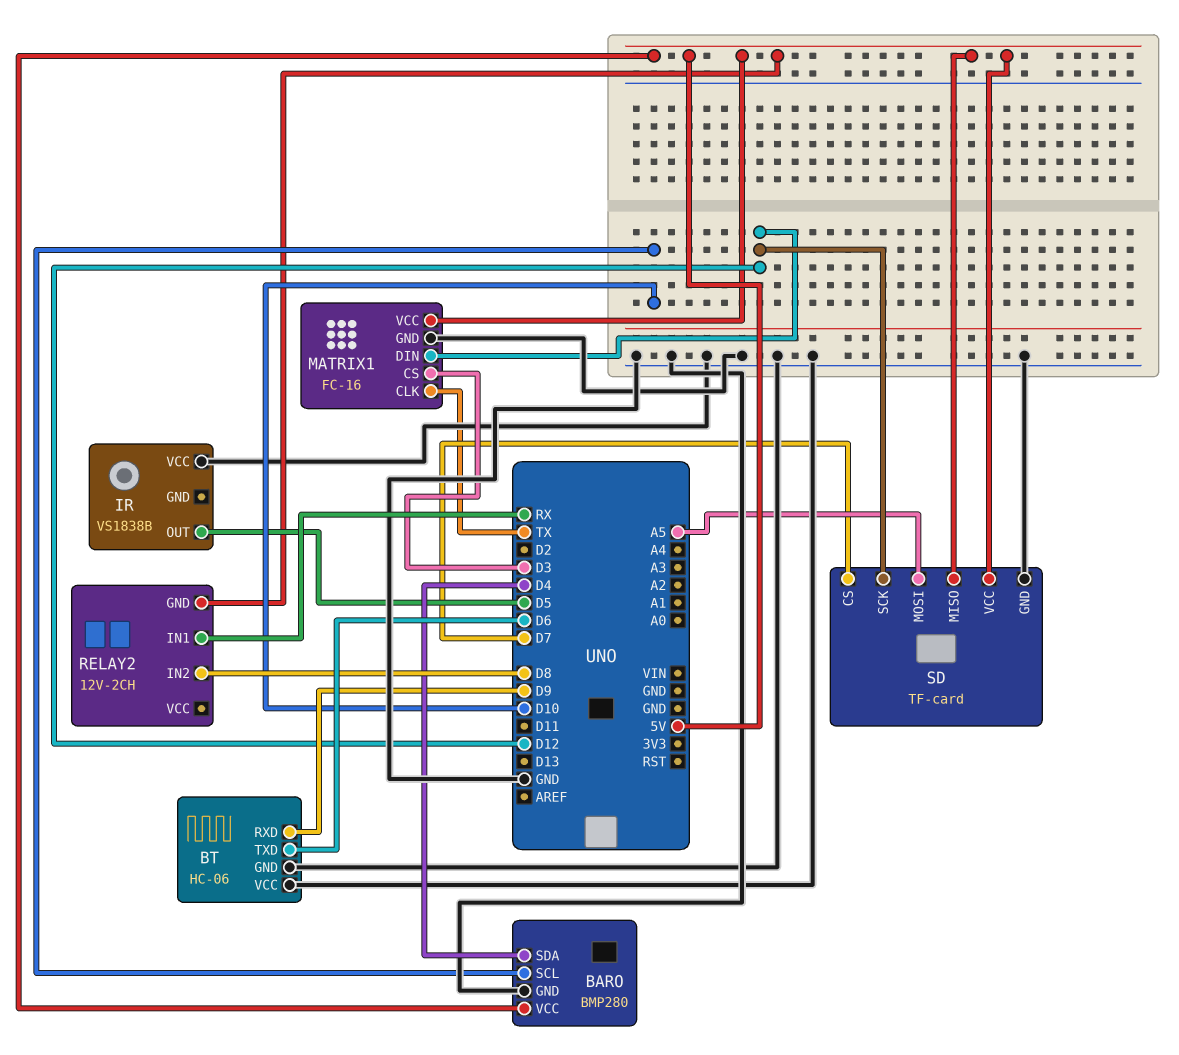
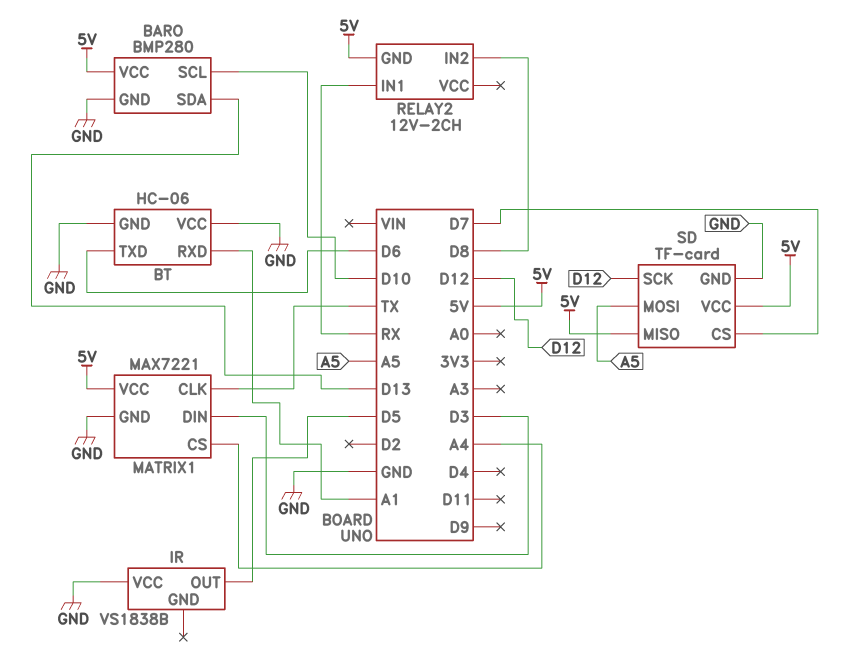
BARO pin SDA: D4 -> D13
BT pin RXD: D9 -> A1
MATRIX1: FC-16 -> MAX7221
MATRIX1 pin CS: D3 -> A4
MATRIX1 pin DIN: D12 -> D3

